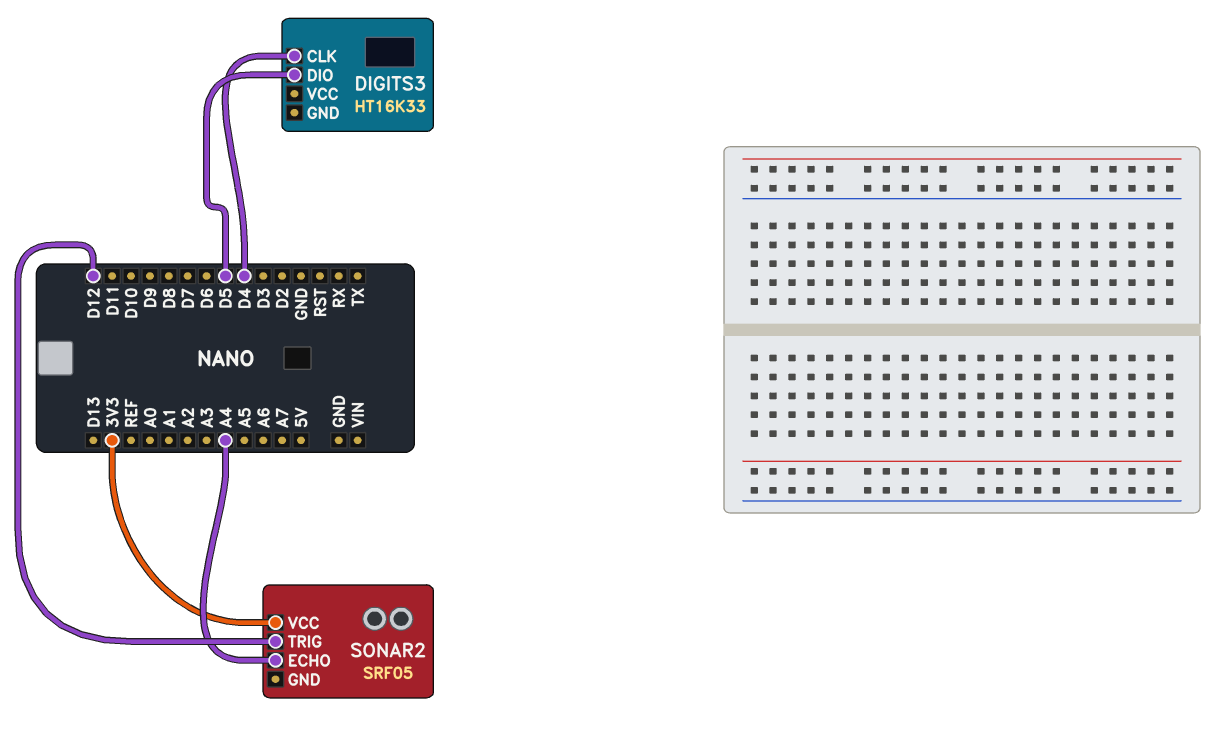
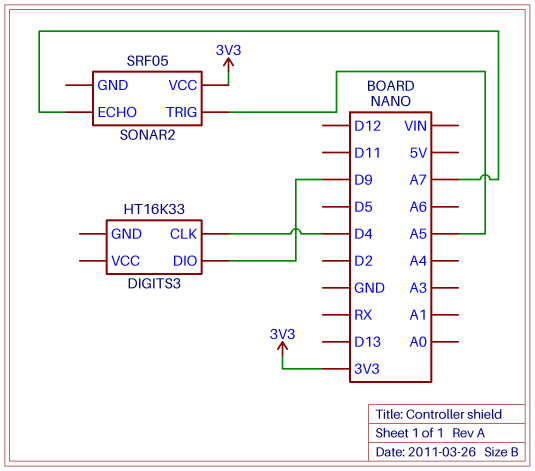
DIGITS3 pin DIO: D5 -> D9
SONAR2 pin ECHO: A4 -> A7
SONAR2 pin TRIG: D12 -> A5

